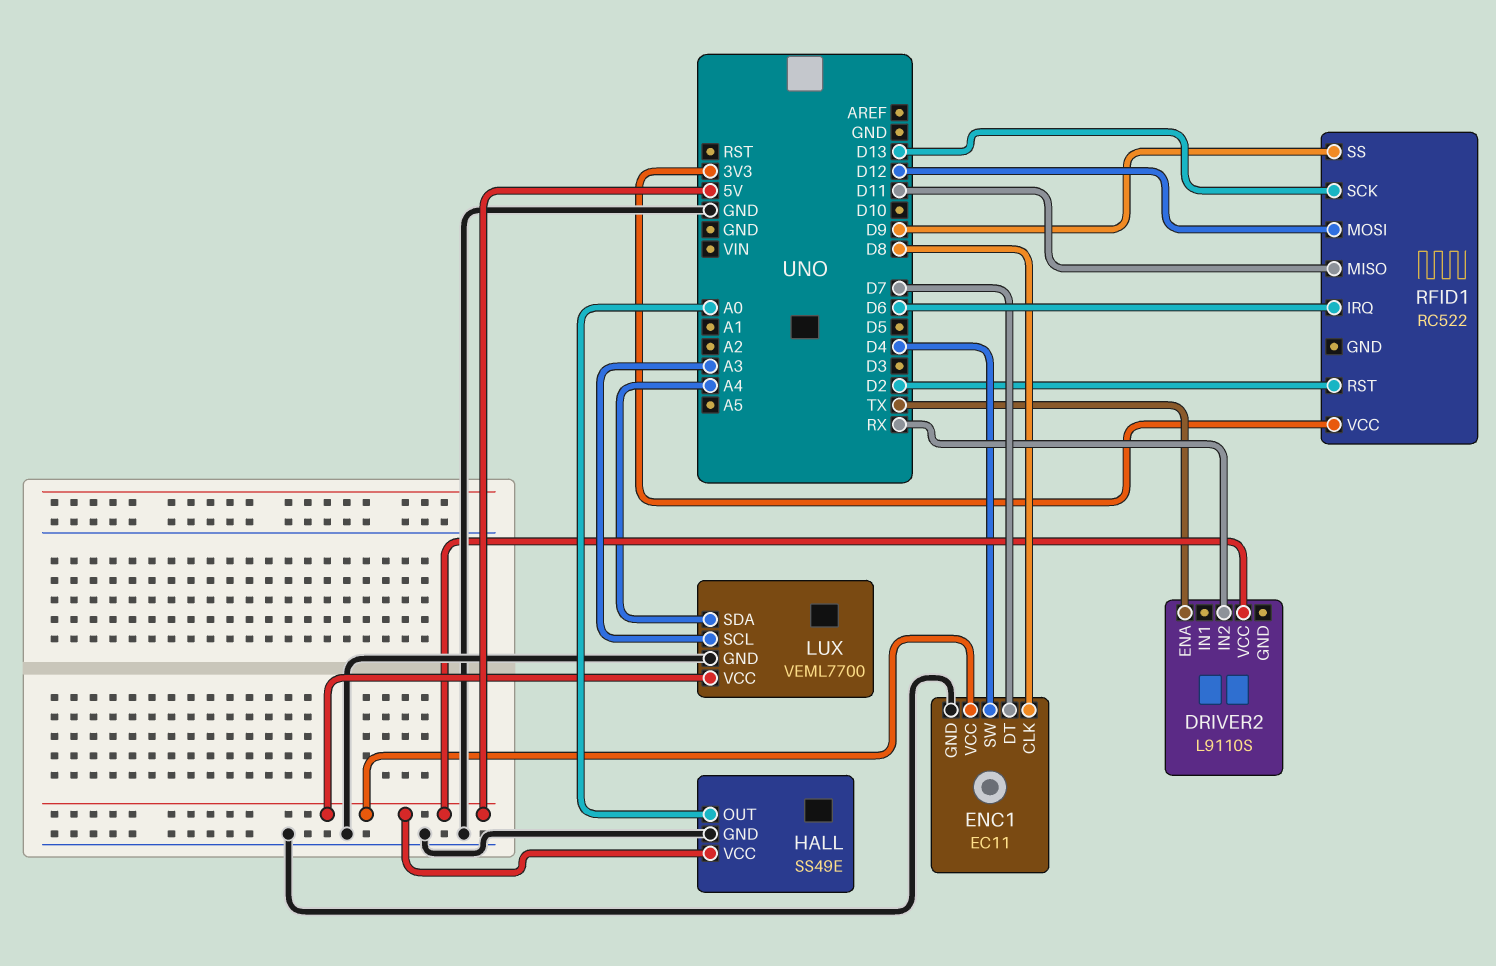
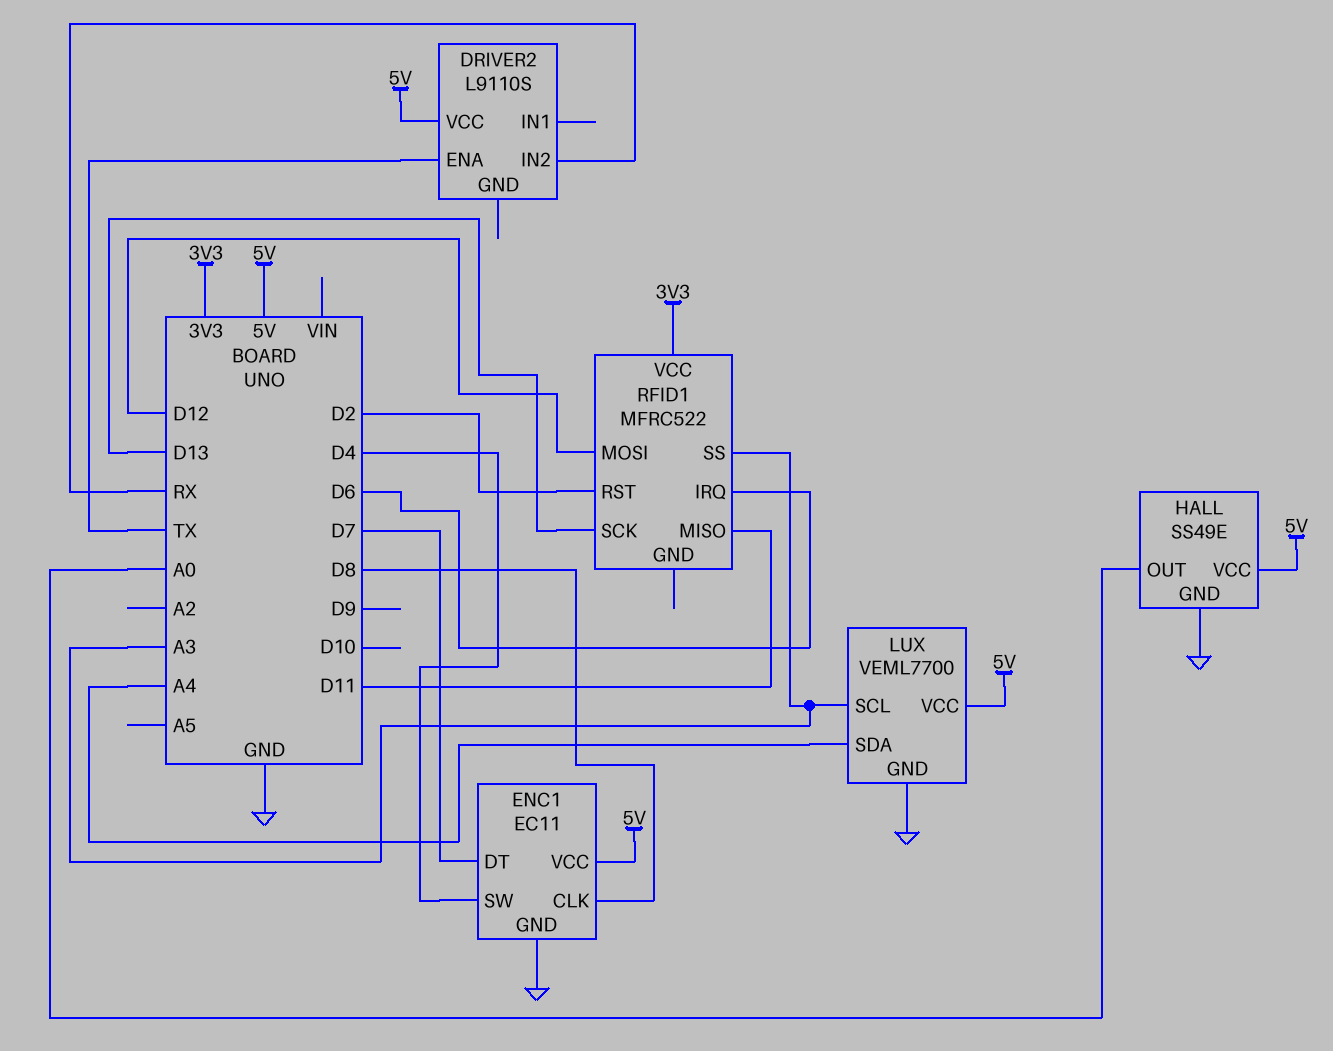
RFID1: RC522 -> MFRC522
RFID1 pin SS: D9 -> A3

